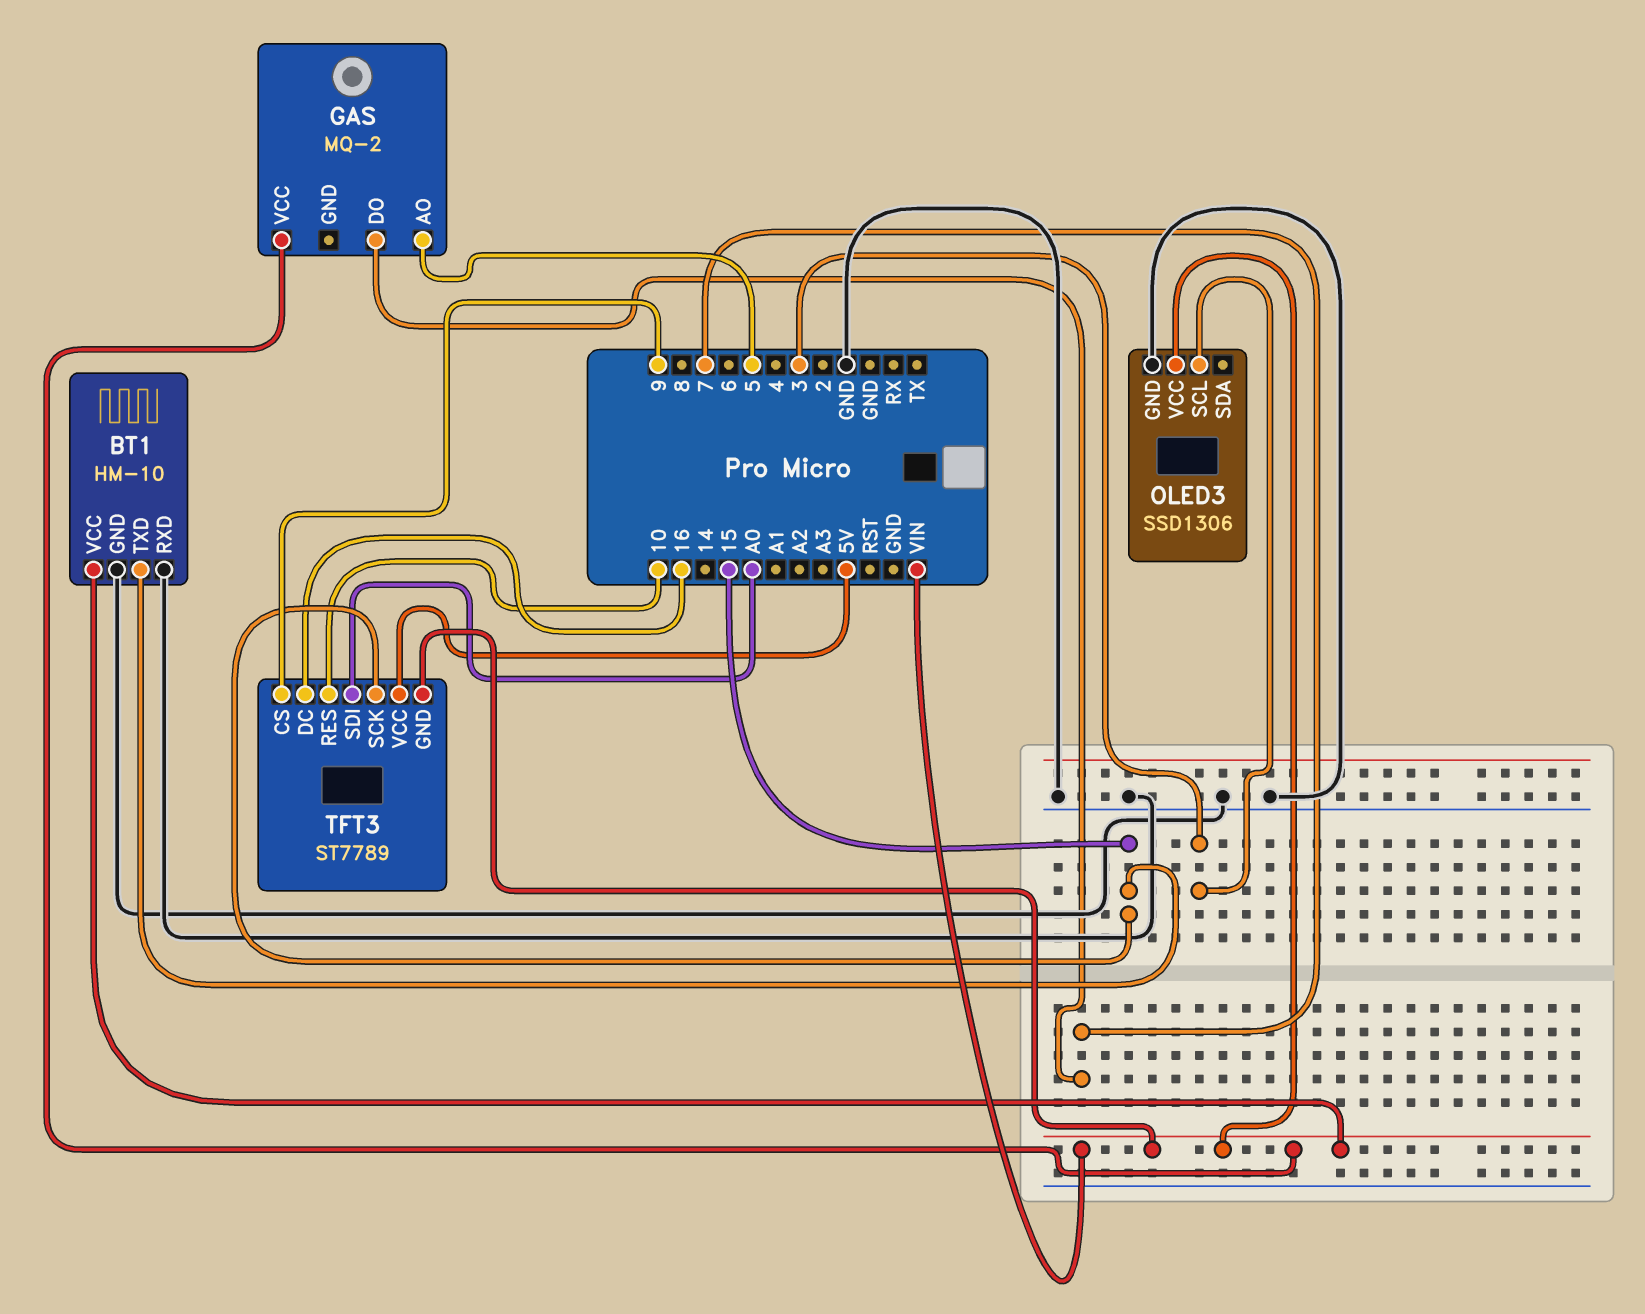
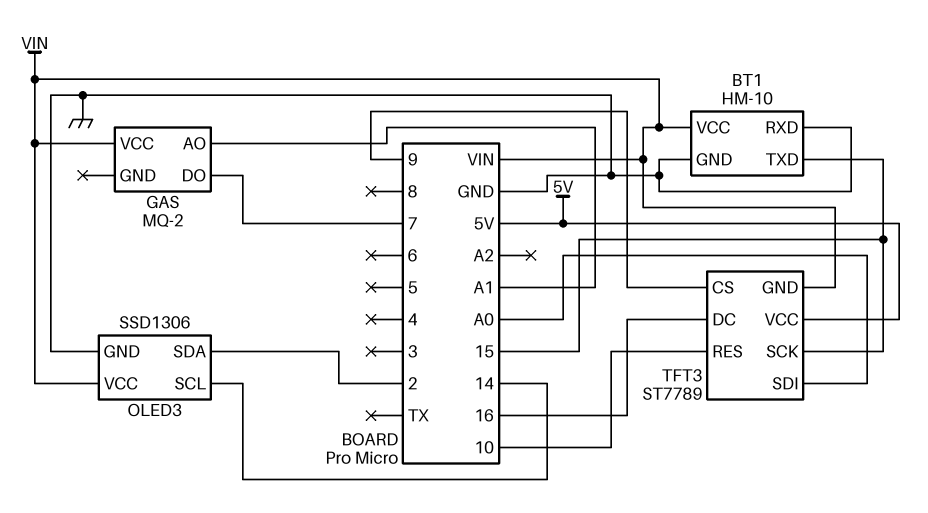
GAS pin AO: 5 -> A1
OLED3 pin SCL: 3 -> 14
OLED3 pin SDA: none -> 2

